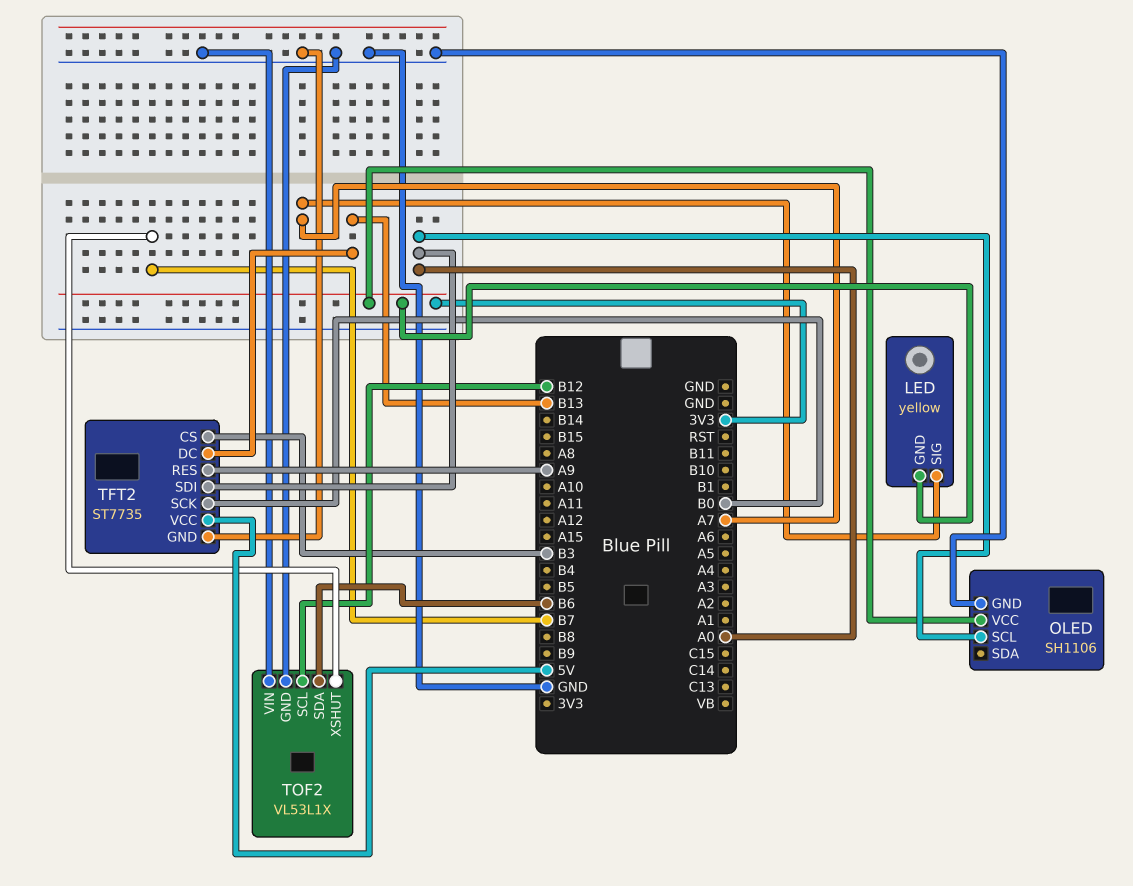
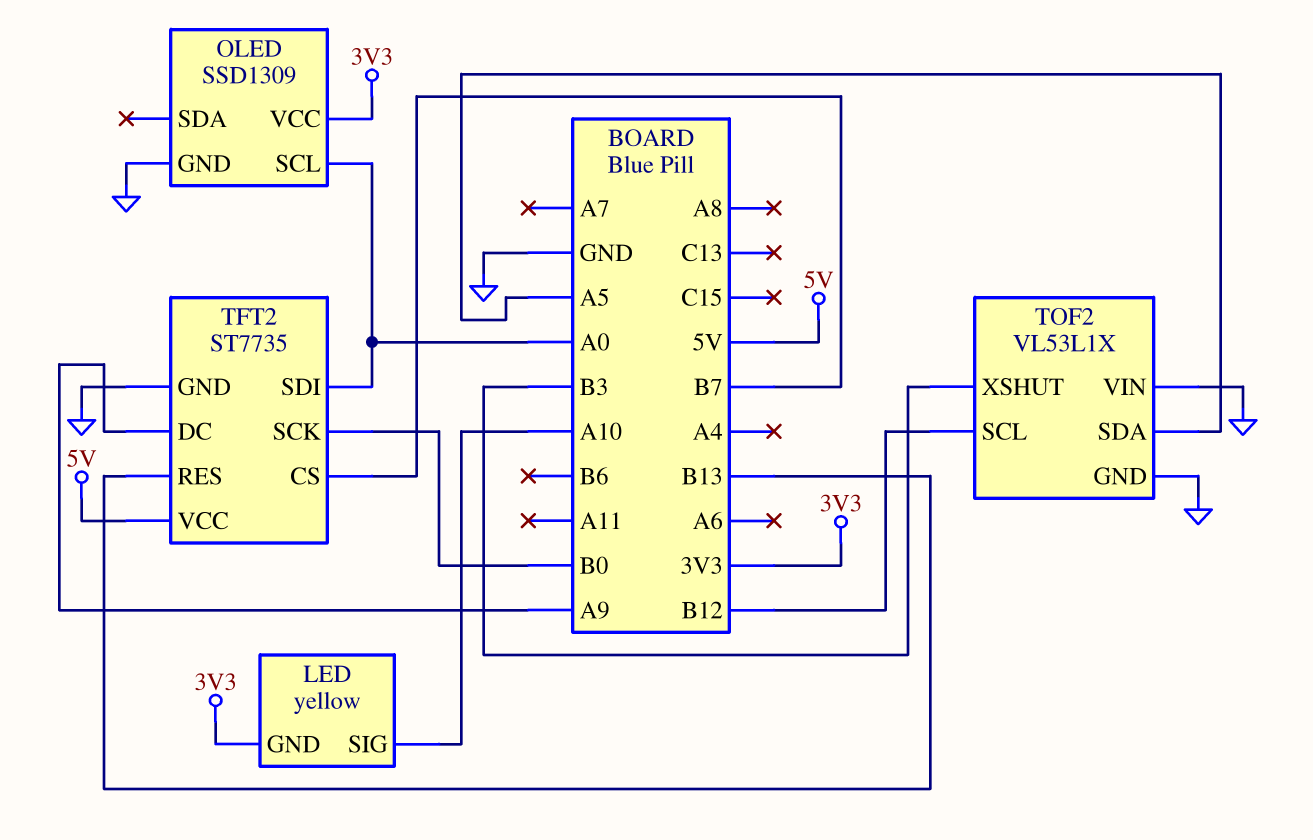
LED pin SIG: A7 -> A10
OLED: SH1106 -> SSD1309
TFT2 pin CS: B3 -> B7
TFT2 pin DC: B13 -> A9
TFT2 pin RES: A9 -> B13
TOF2 pin SDA: B6 -> A5
TOF2 pin XSHUT: B7 -> B3

